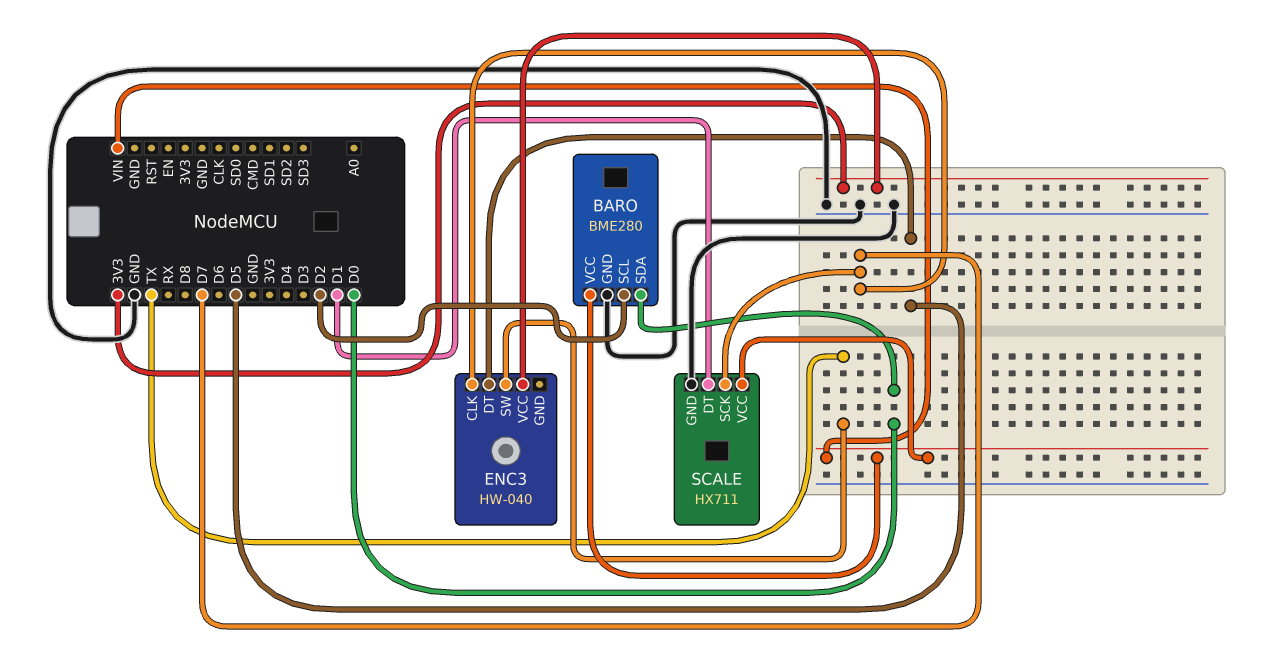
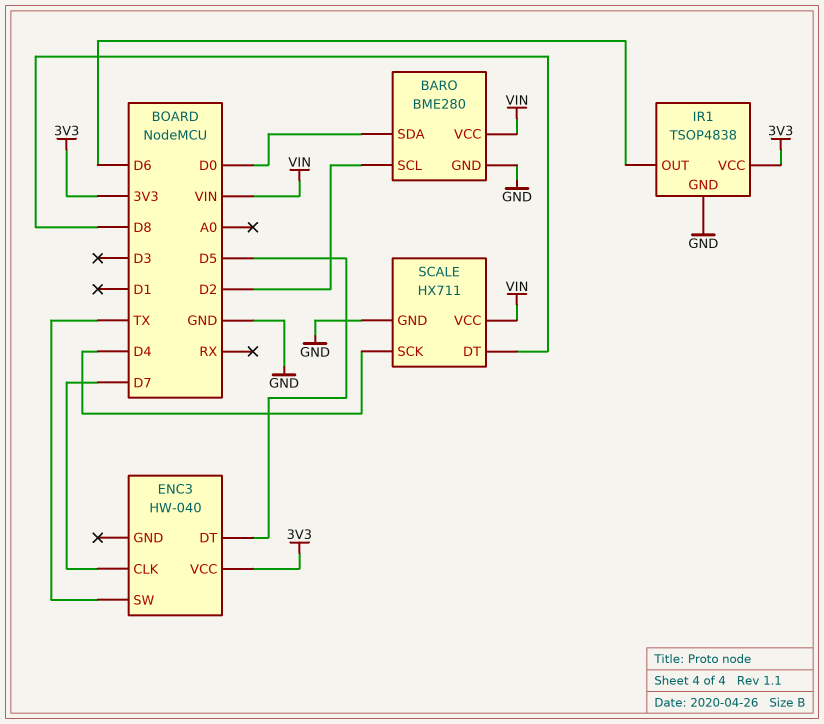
IR1: none -> TSOP4838
IR1 pin GND: none -> GND
IR1 pin OUT: none -> D6
IR1 pin VCC: none -> 3V3
SCALE pin DT: D1 -> D8
SCALE pin SCK: D7 -> D4

